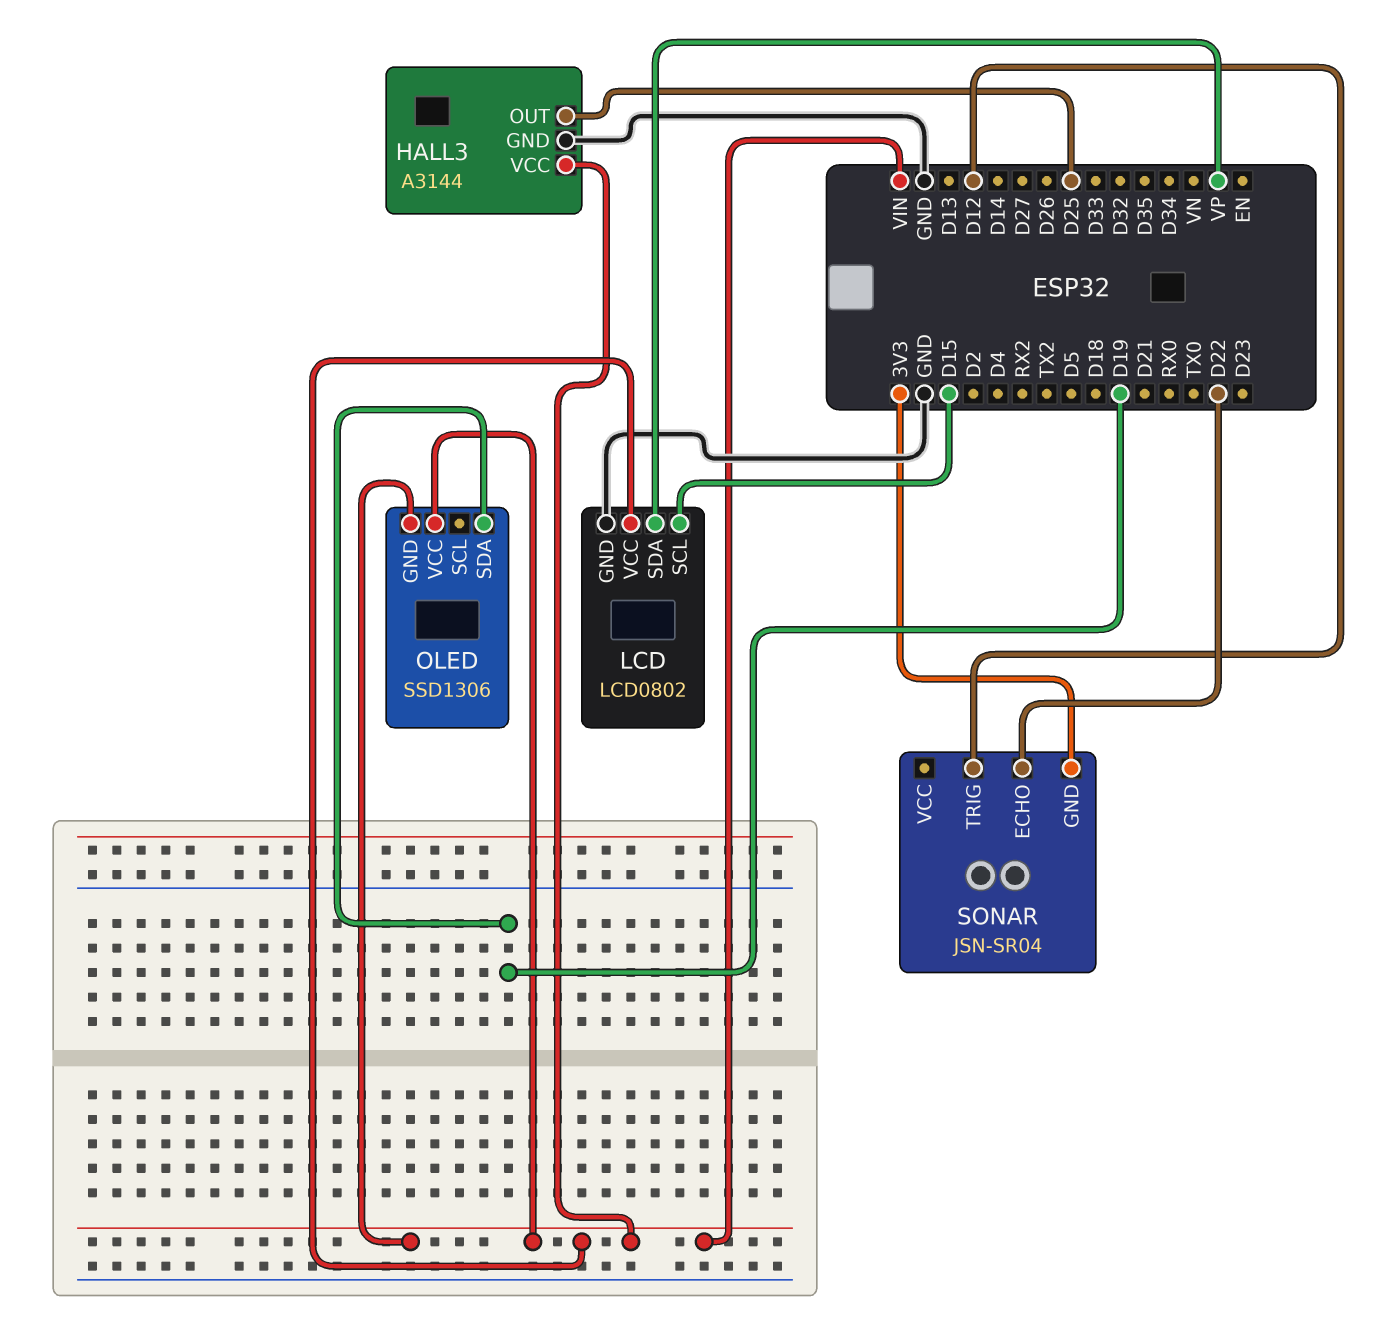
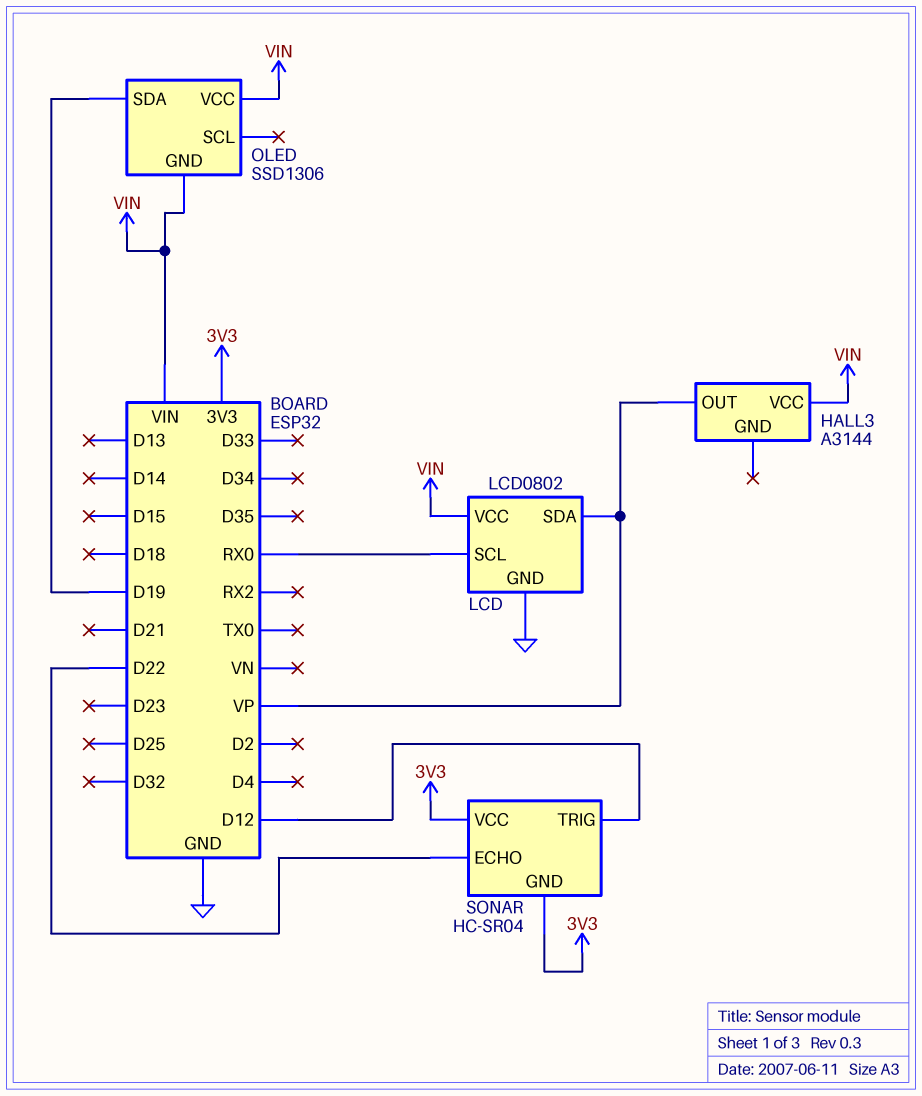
HALL3 pin GND: GND -> none
HALL3 pin OUT: D25 -> VP
LCD pin SCL: D15 -> RX0
SONAR: JSN-SR04 -> HC-SR04
SONAR pin VCC: none -> 3V3

